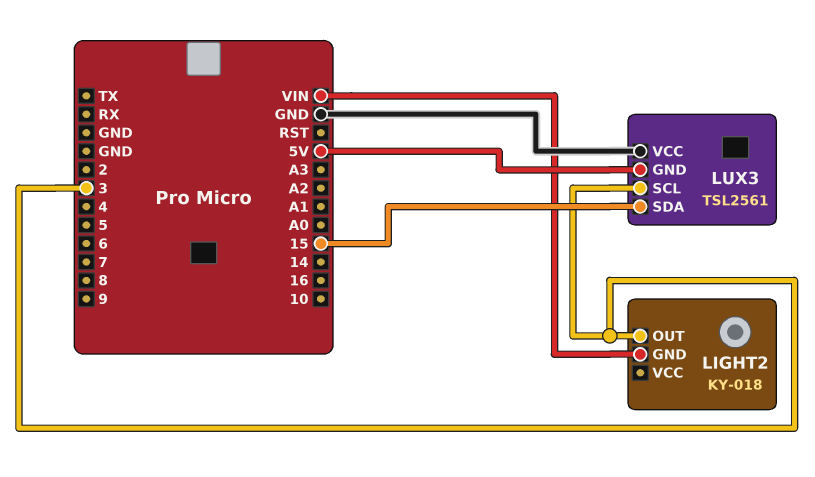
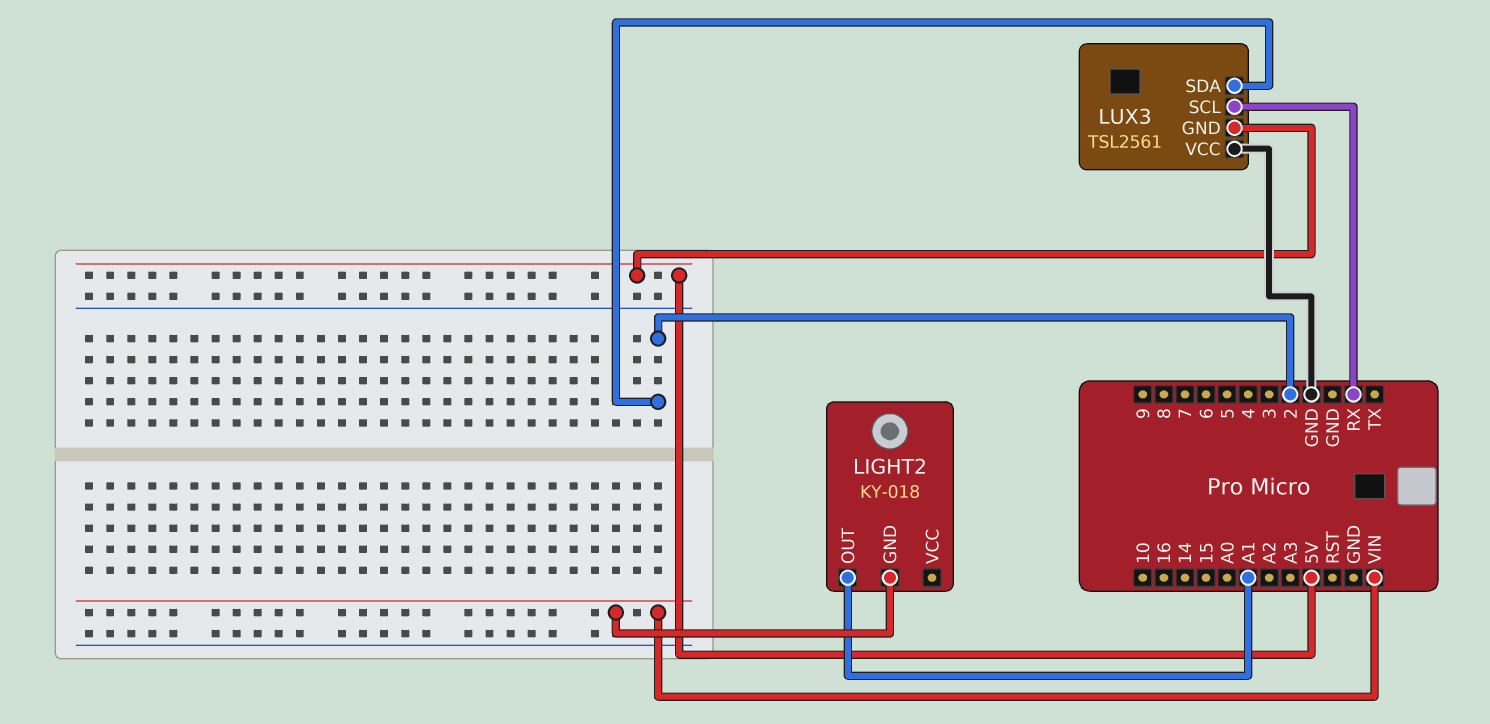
LIGHT2 pin OUT: 3 -> A1
LUX3 pin SCL: 3 -> RX
LUX3 pin SDA: 15 -> 2

